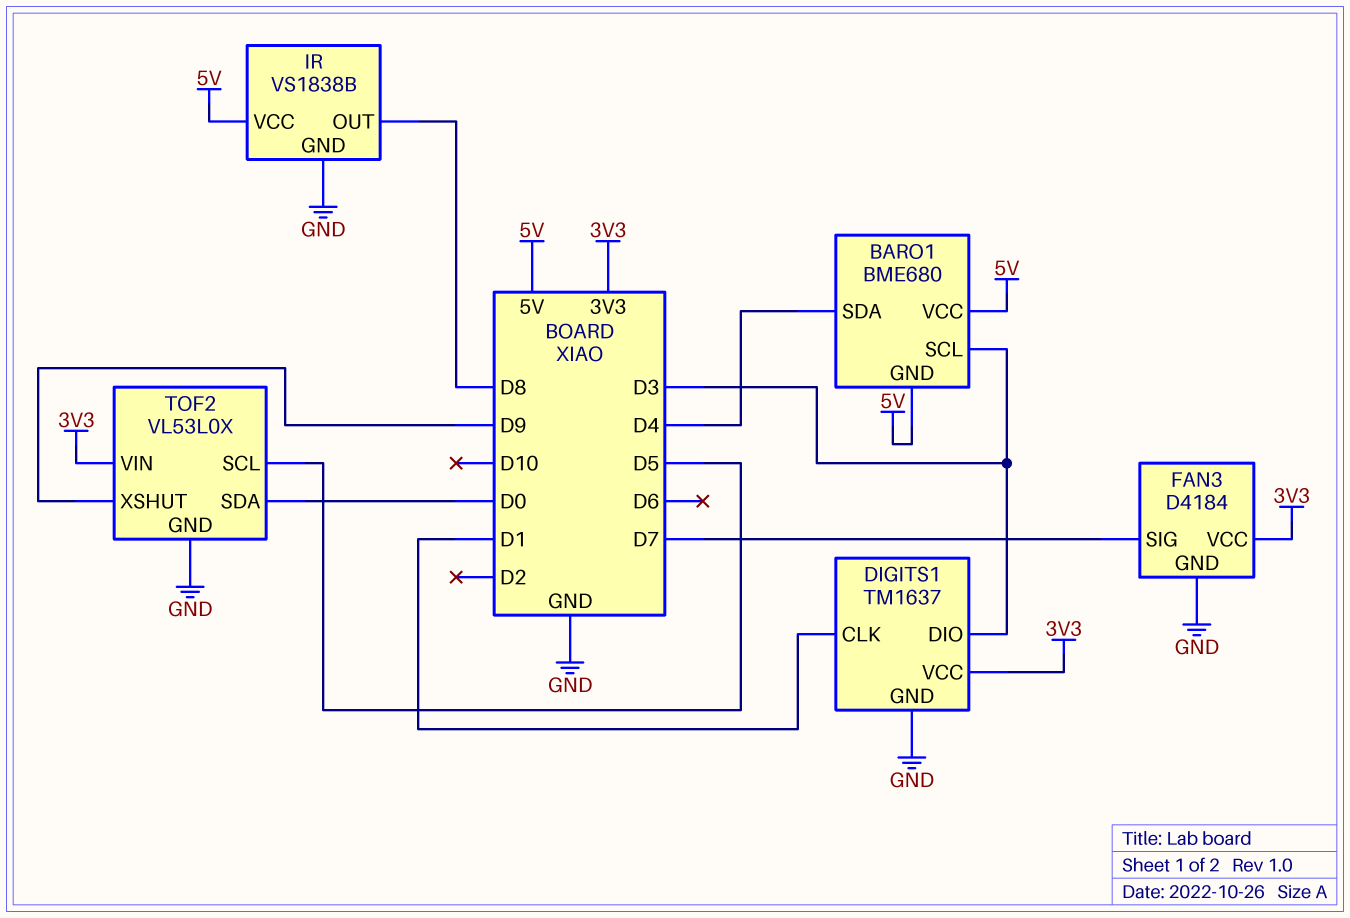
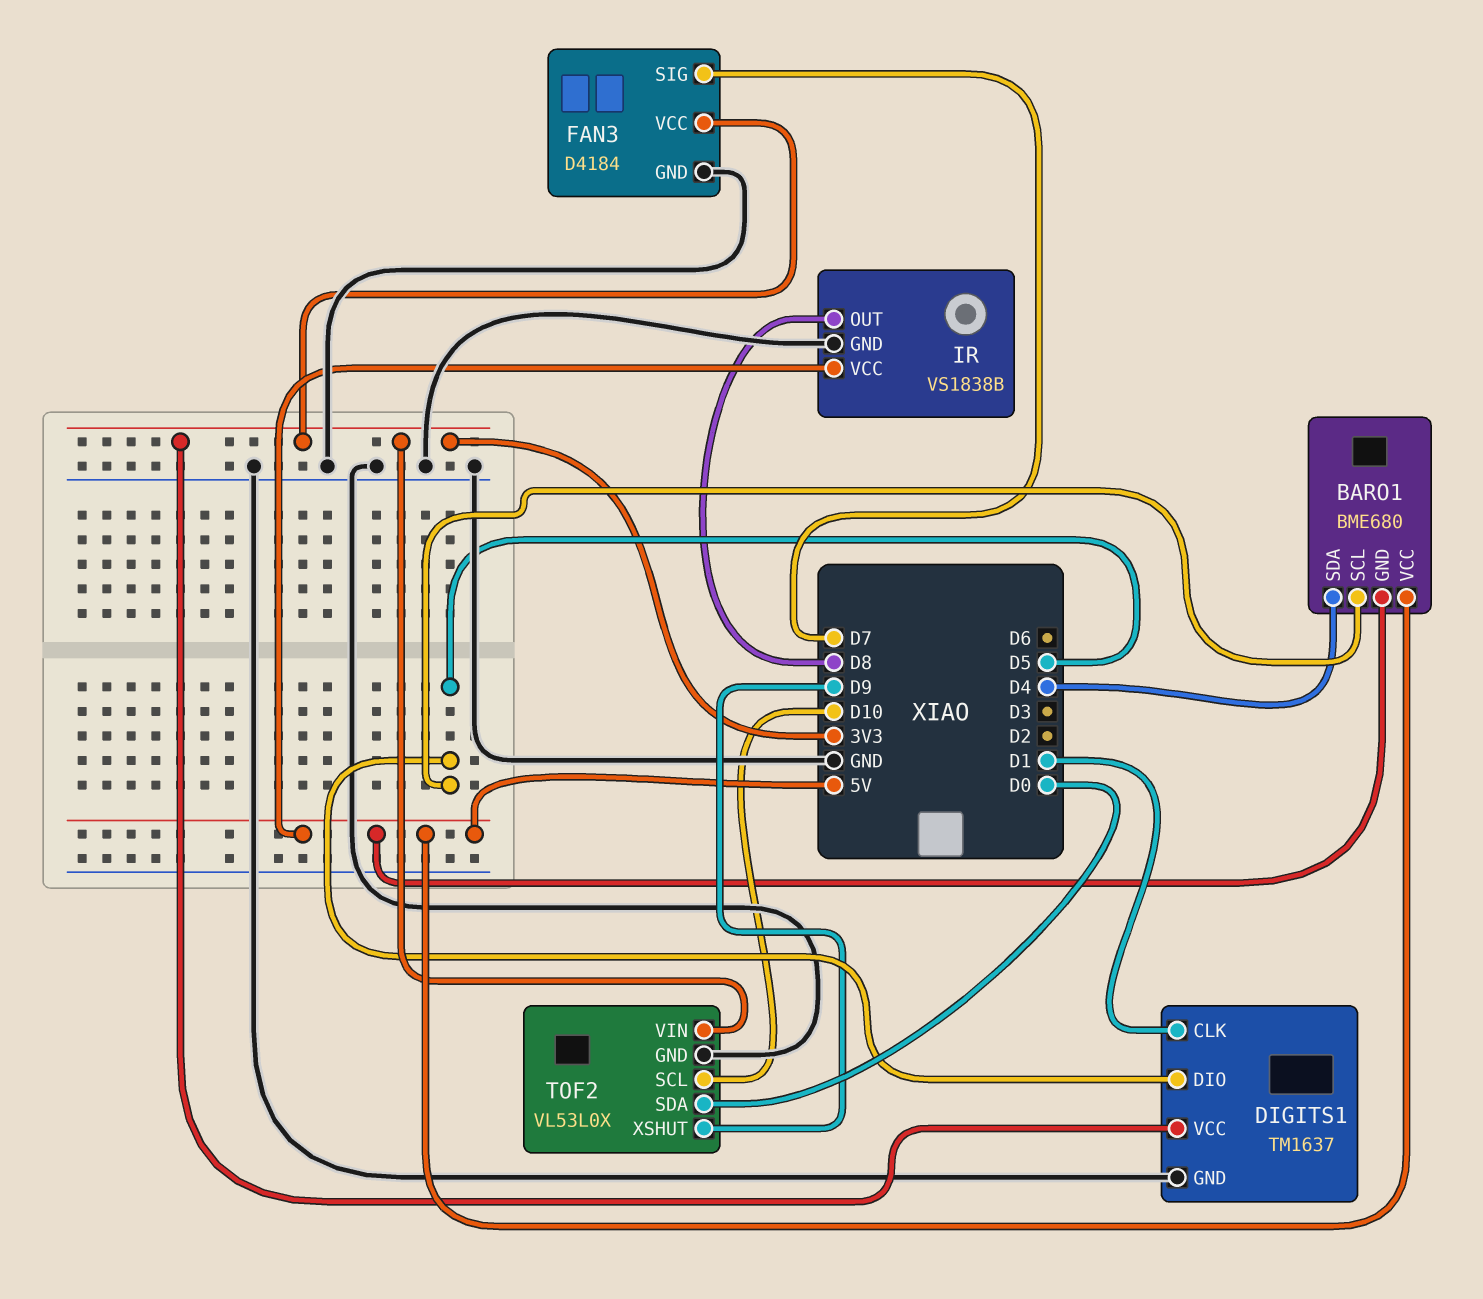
BARO1 pin SCL: D3 -> D5
DIGITS1 pin DIO: D3 -> D5
TOF2 pin SCL: D5 -> D10

